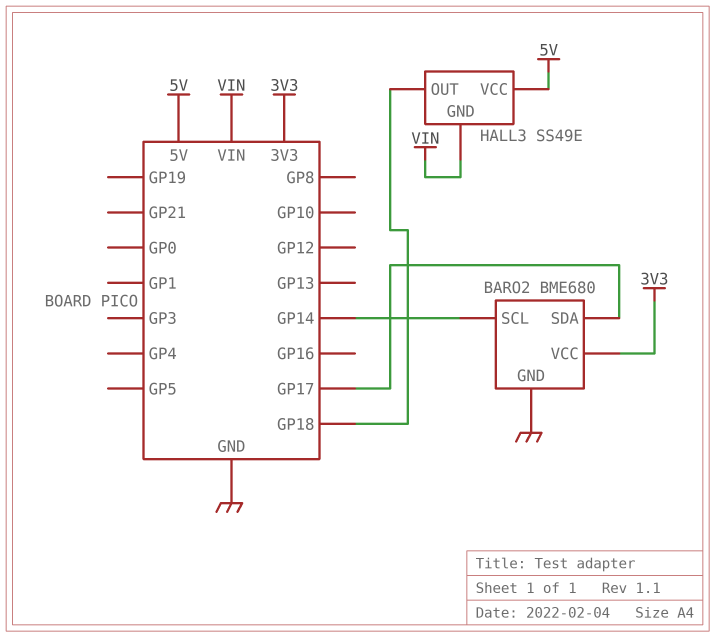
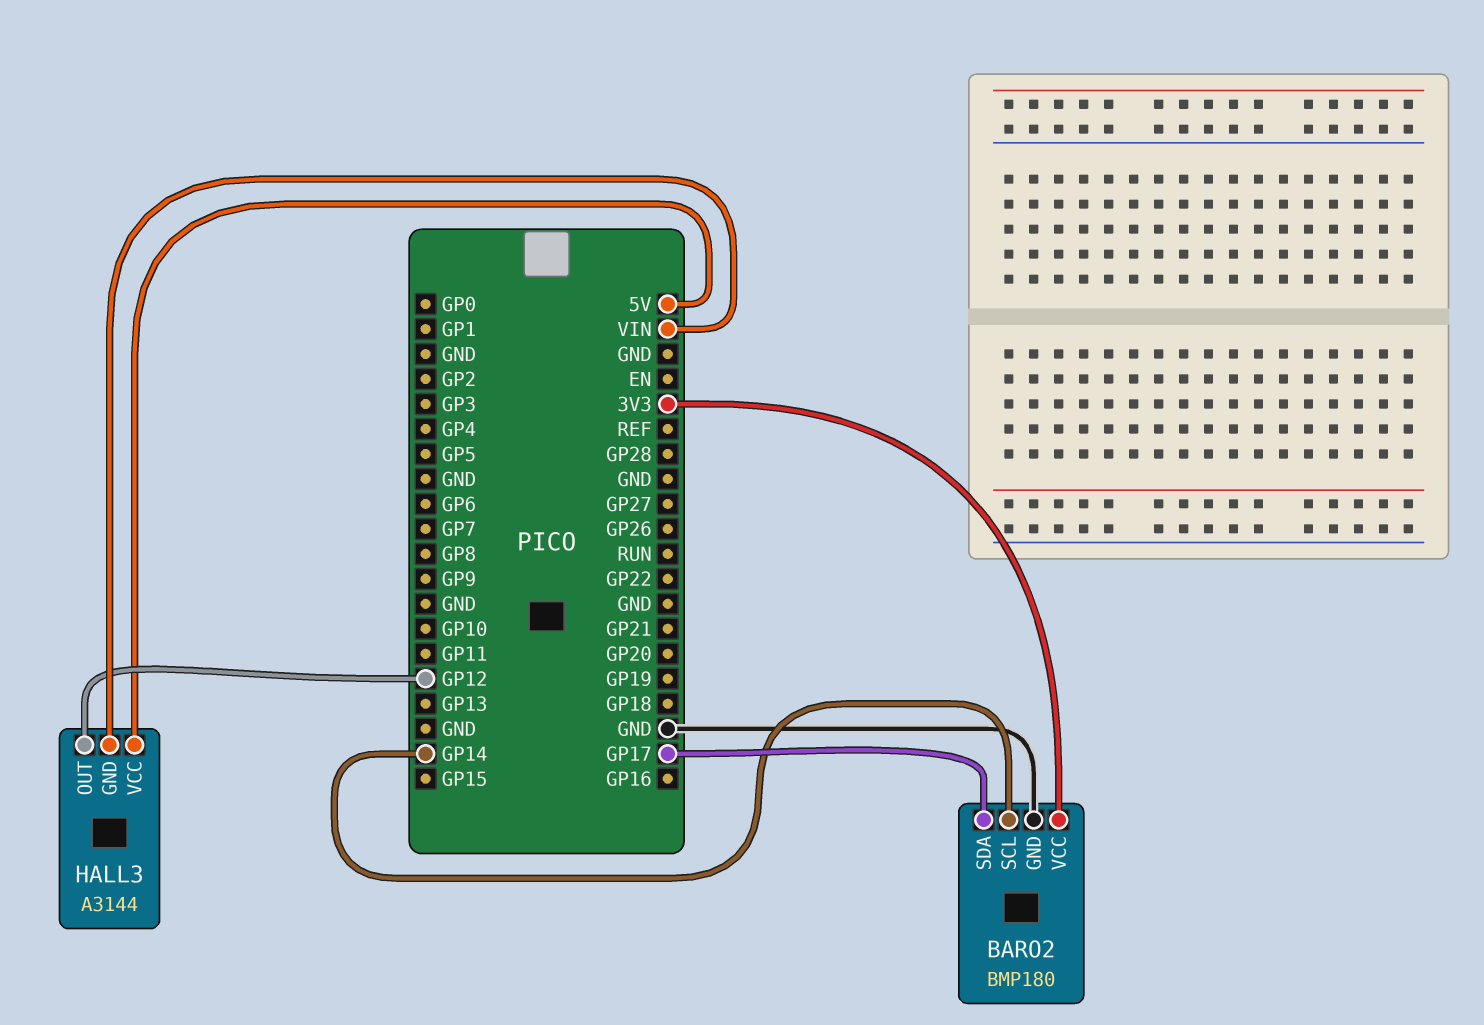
BARO2: BME680 -> BMP180
HALL3: SS49E -> A3144
HALL3 pin OUT: GP18 -> GP12

